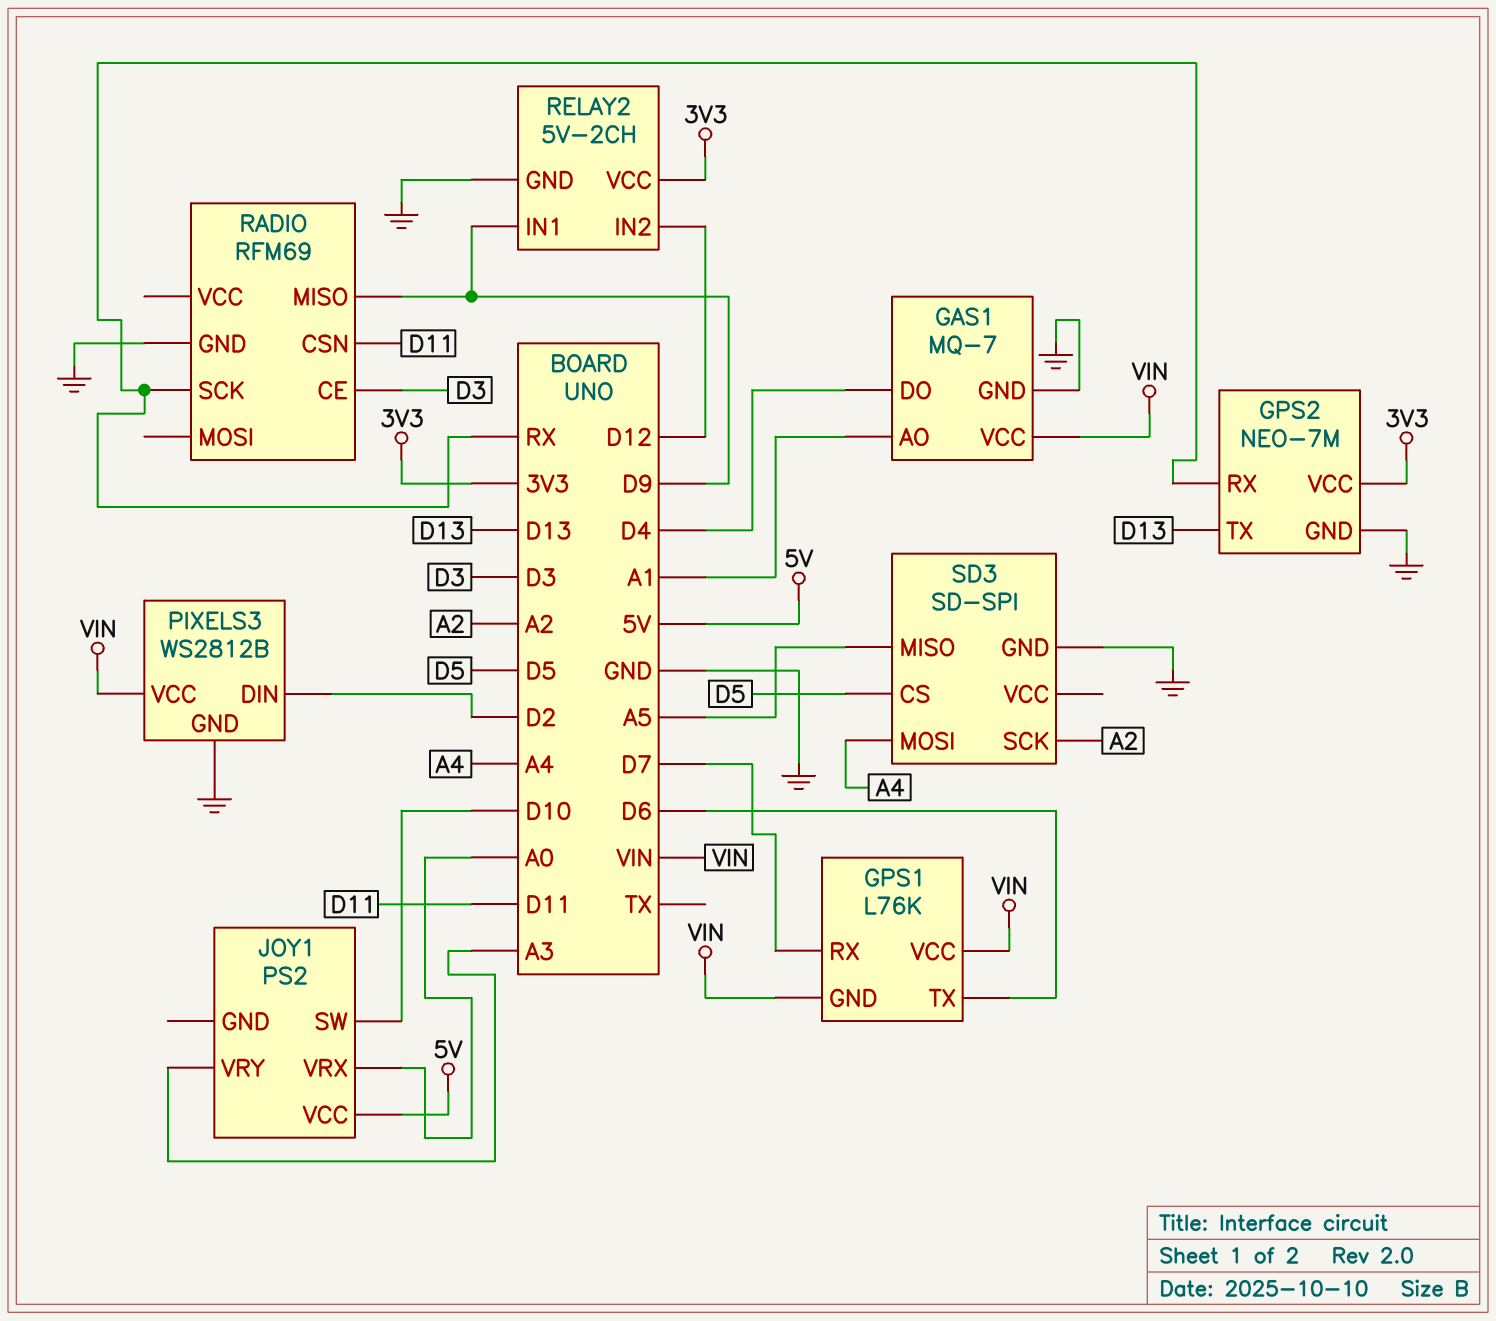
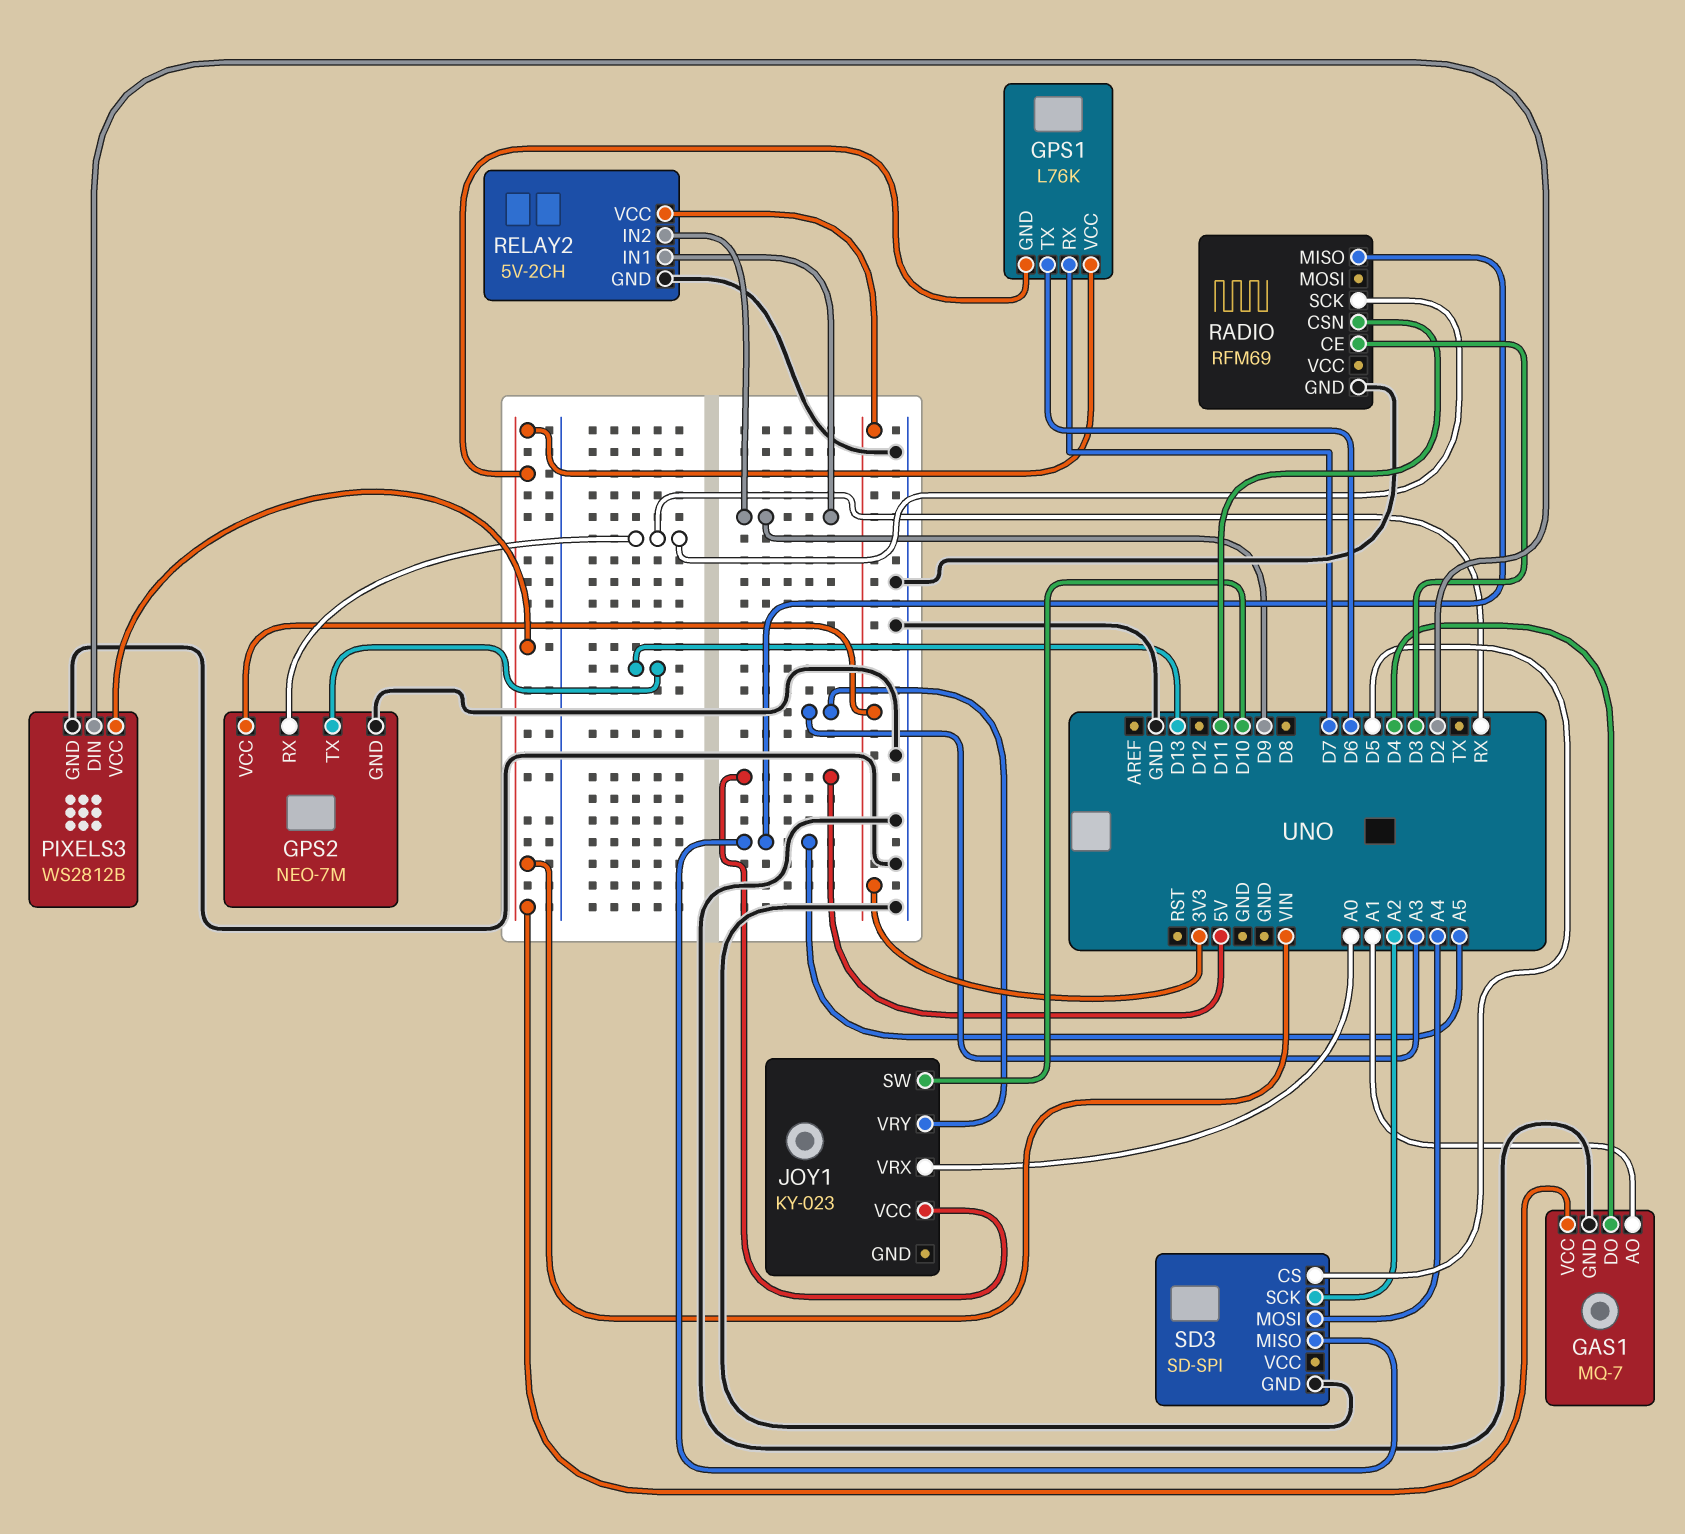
JOY1: PS2 -> KY-023
RADIO pin MISO: D9 -> A5
RELAY2 pin IN2: D12 -> D9

